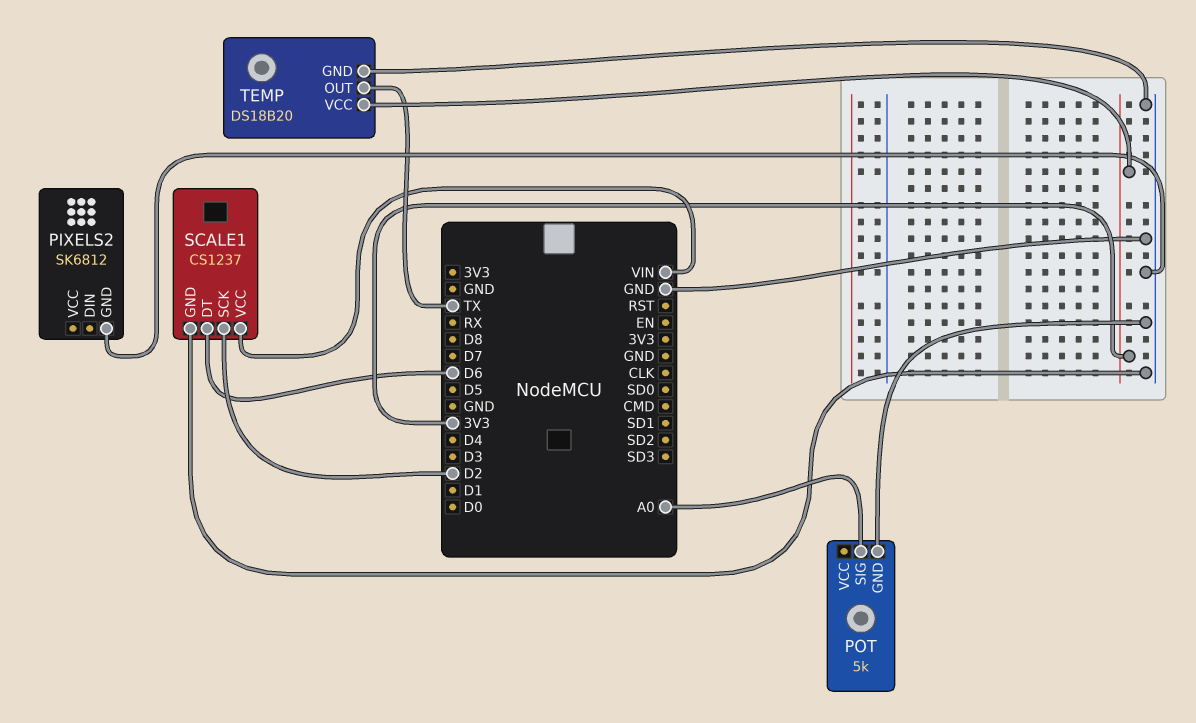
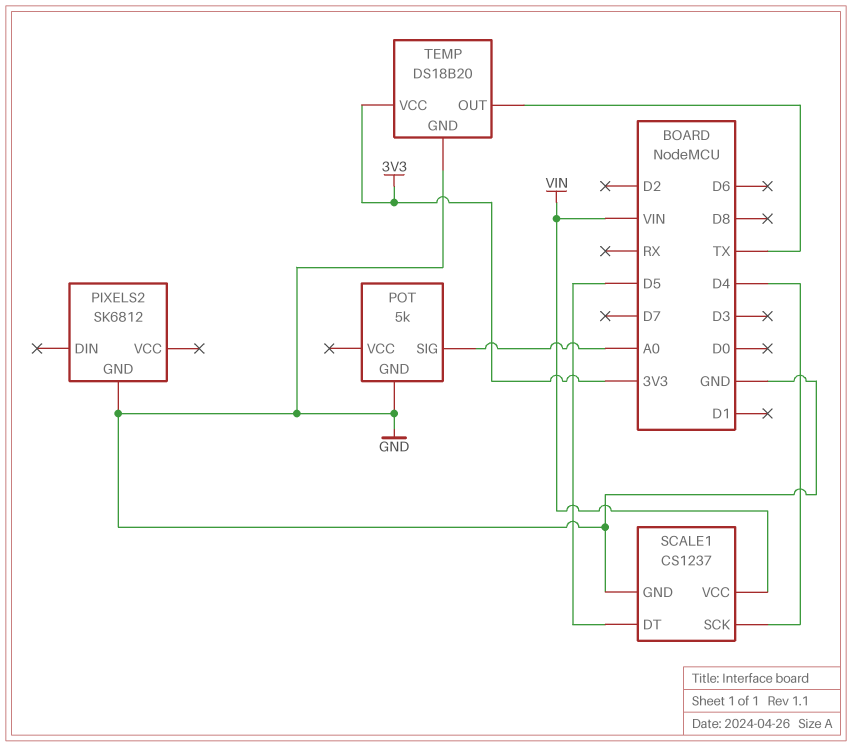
SCALE1 pin DT: D6 -> D5
SCALE1 pin SCK: D2 -> D4

